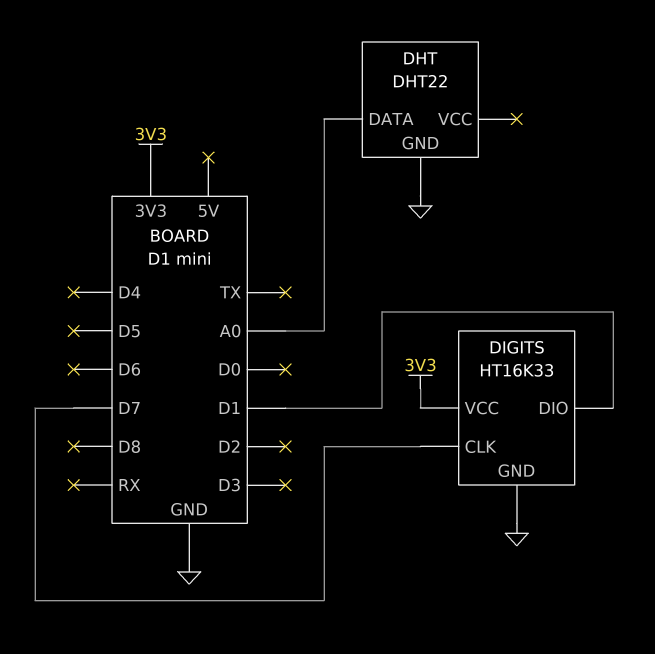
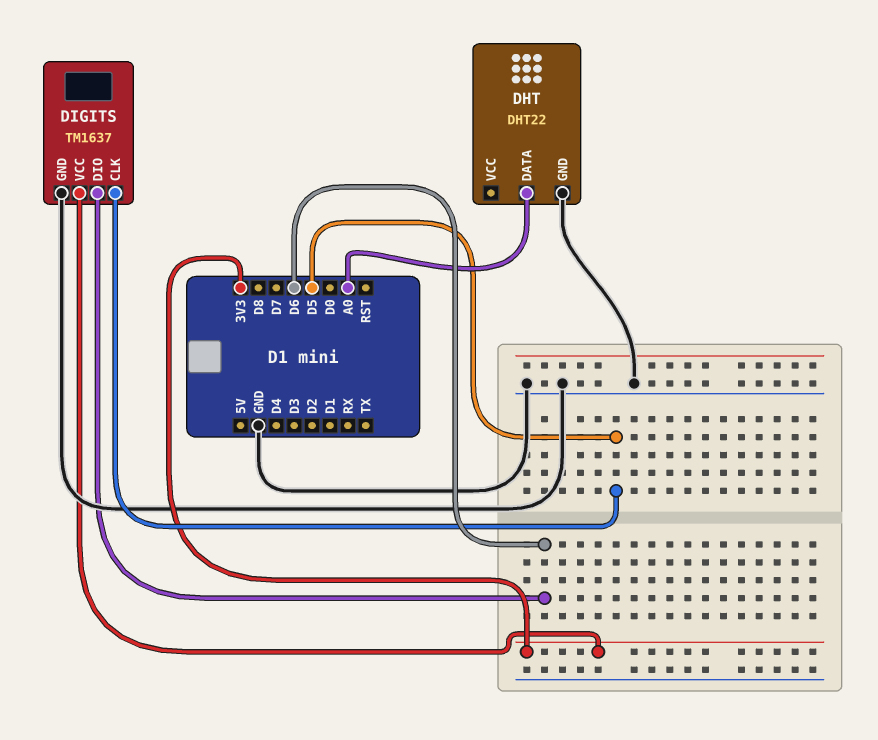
DIGITS: HT16K33 -> TM1637
DIGITS pin CLK: D7 -> D5
DIGITS pin DIO: D1 -> D6

